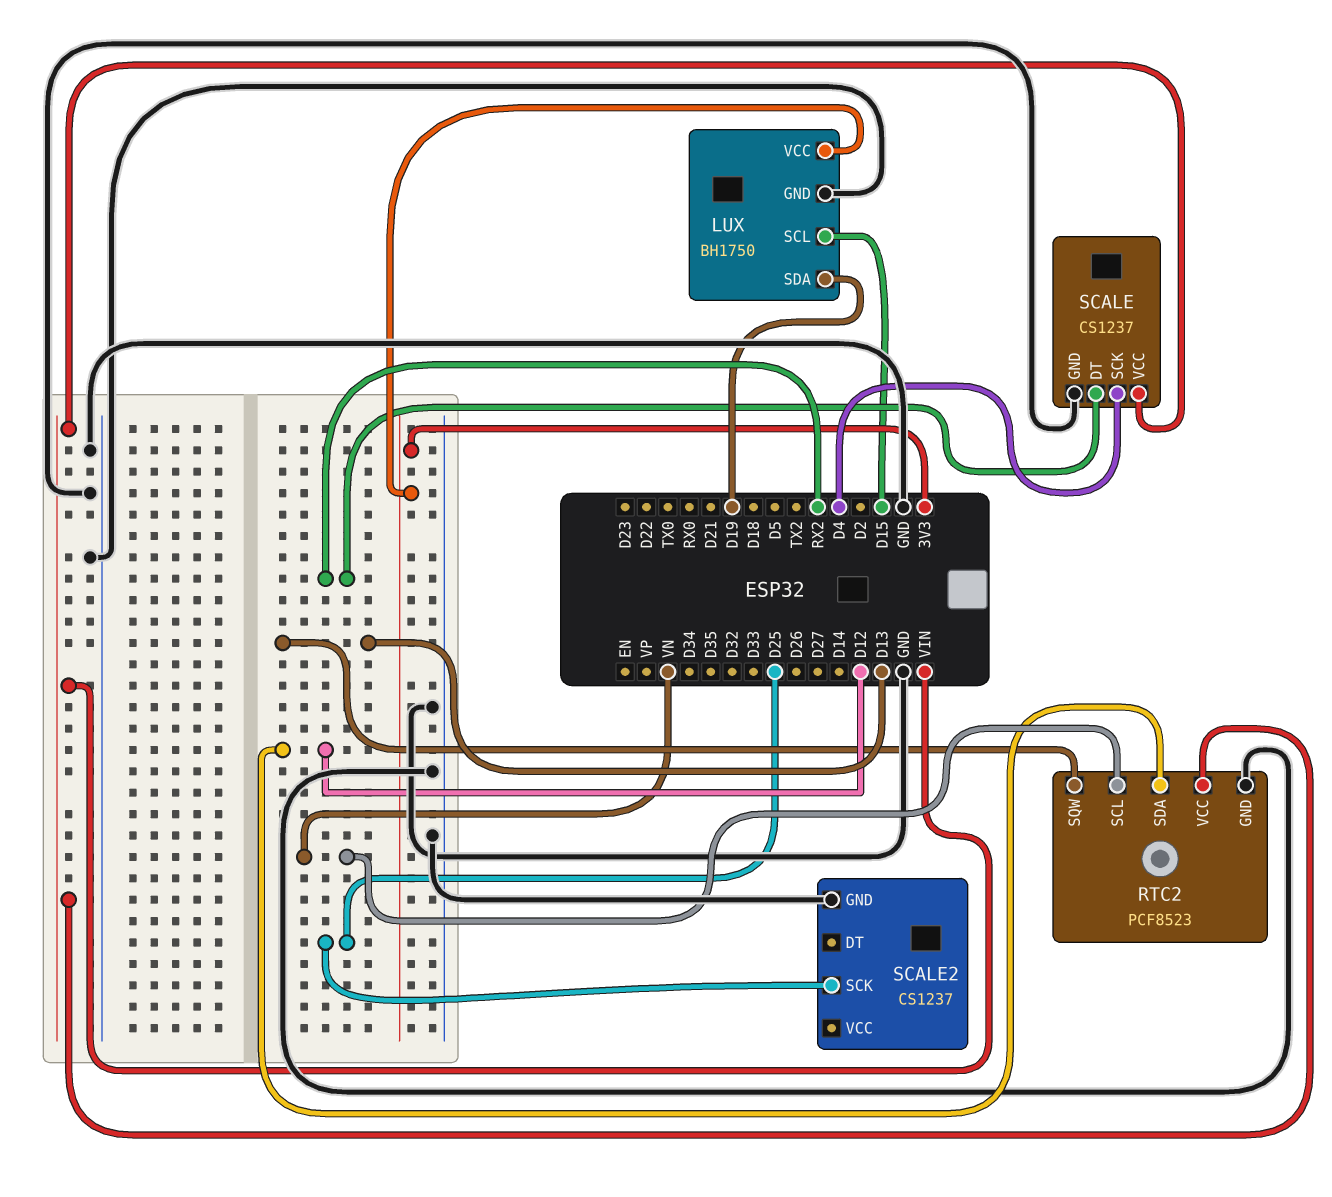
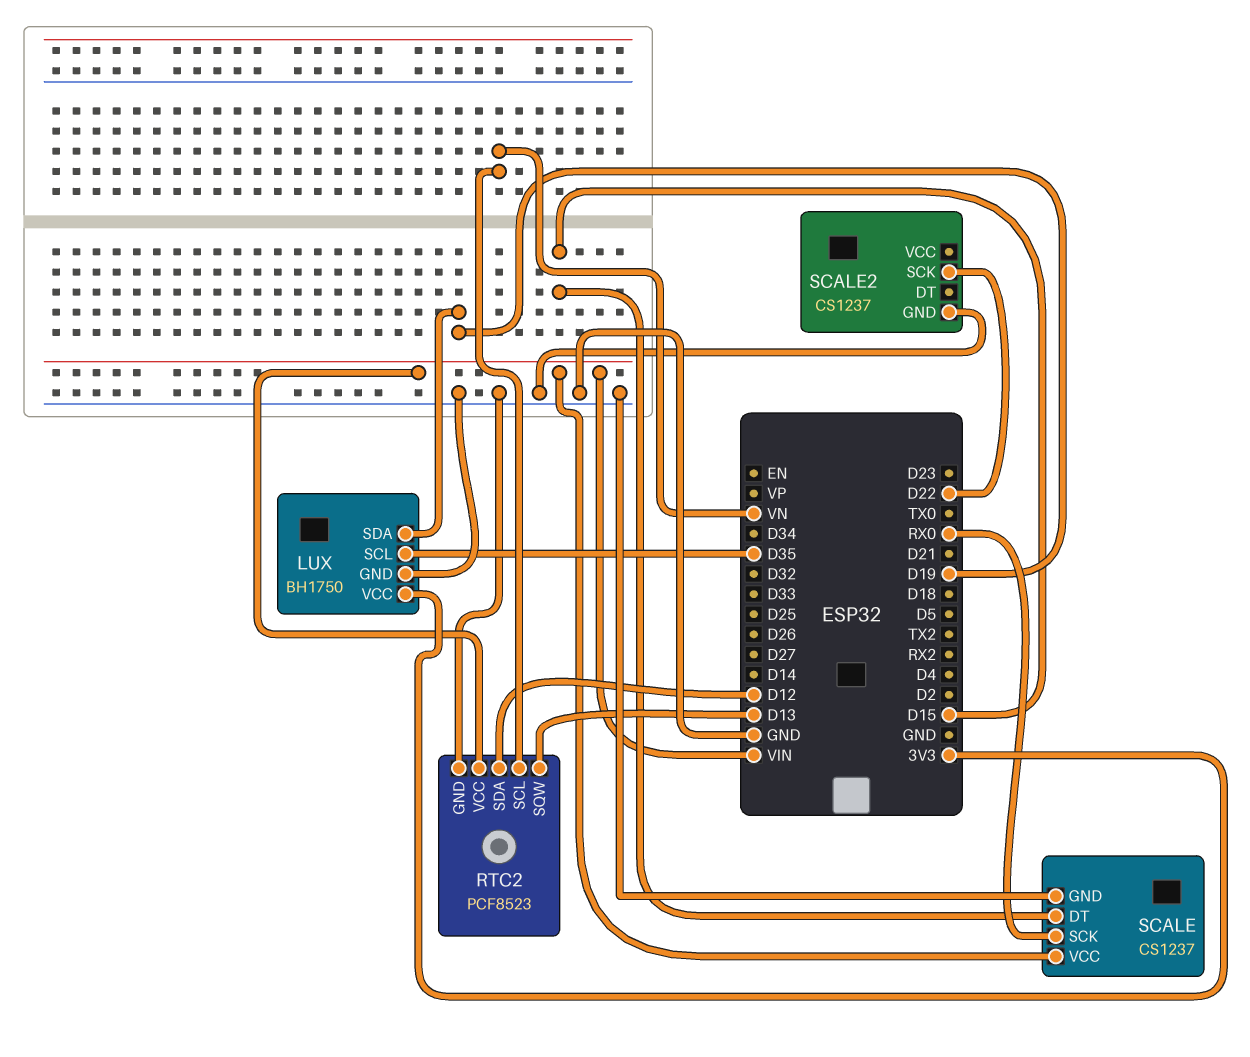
LUX pin SCL: D15 -> D35
SCALE pin DT: RX2 -> D15
SCALE pin SCK: D4 -> RX0
SCALE2 pin SCK: D25 -> D22

